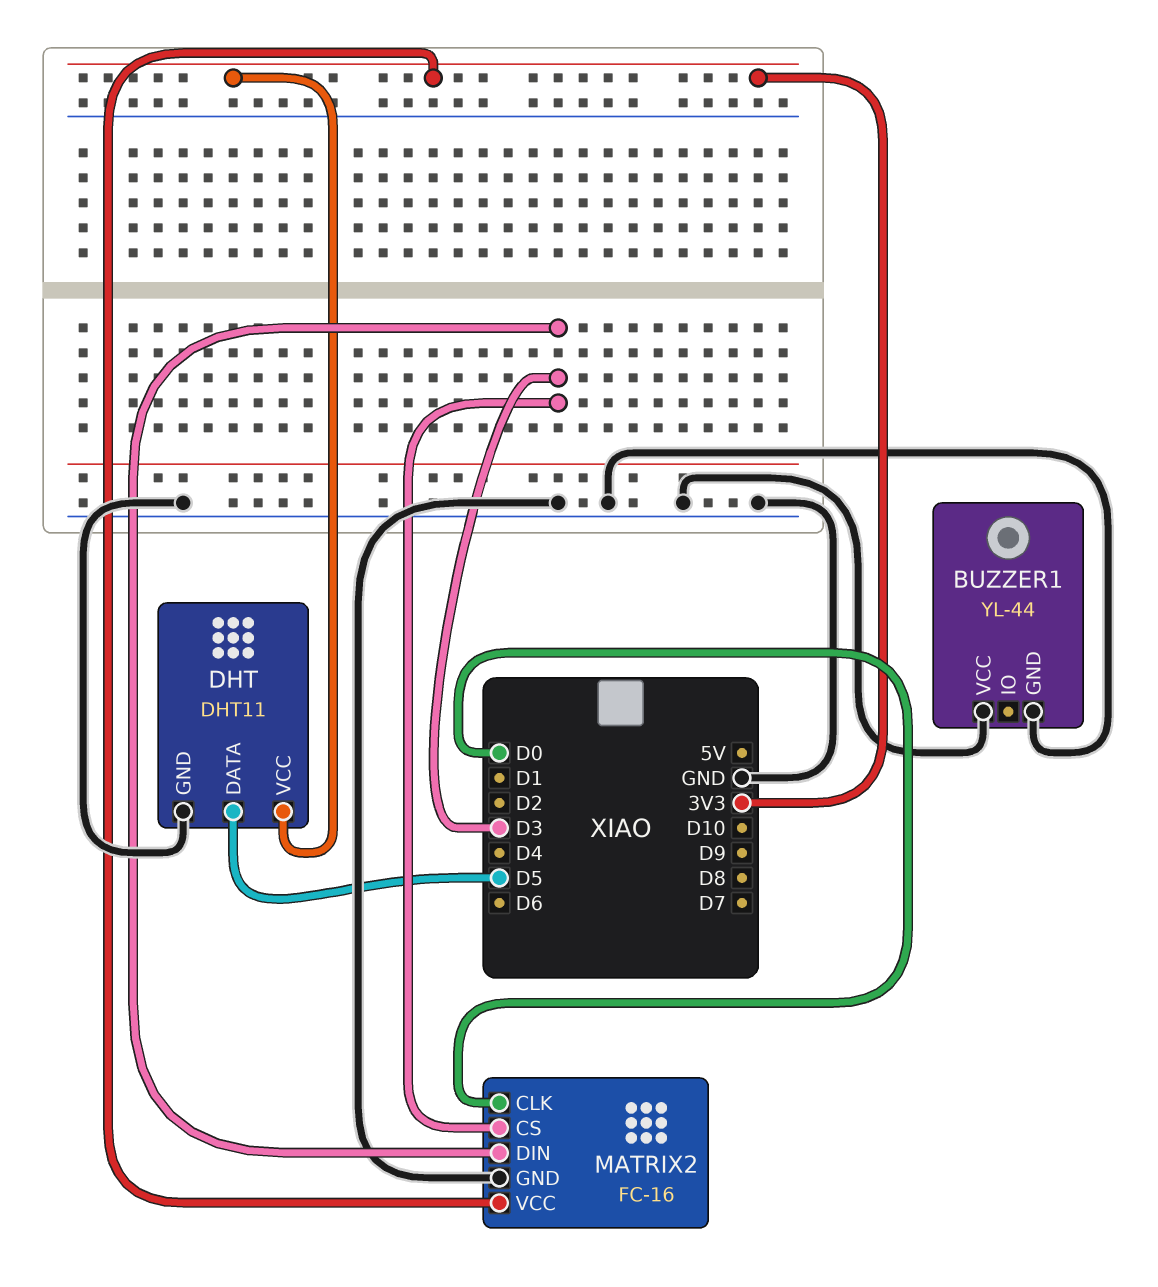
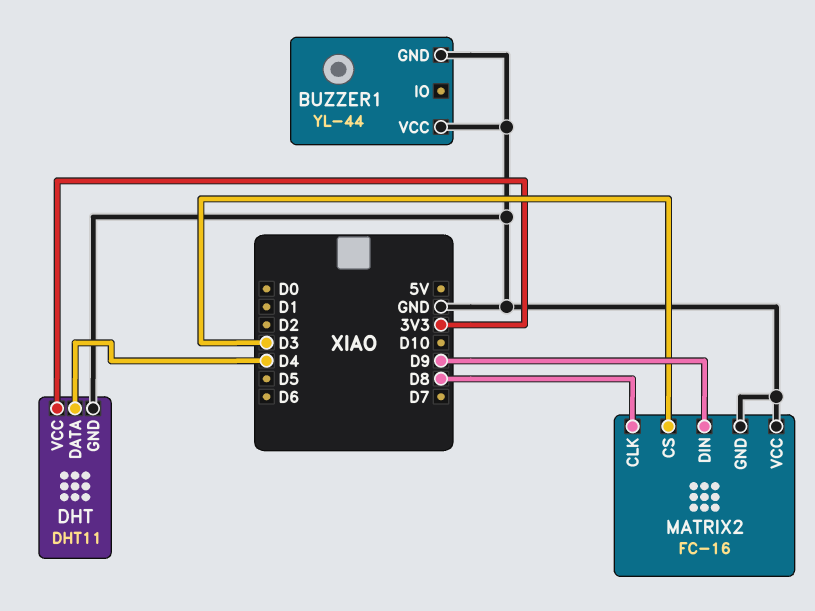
DHT pin DATA: D5 -> D4
MATRIX2 pin CLK: D0 -> D8
MATRIX2 pin DIN: D3 -> D9
MATRIX2 pin VCC: 3V3 -> GND

